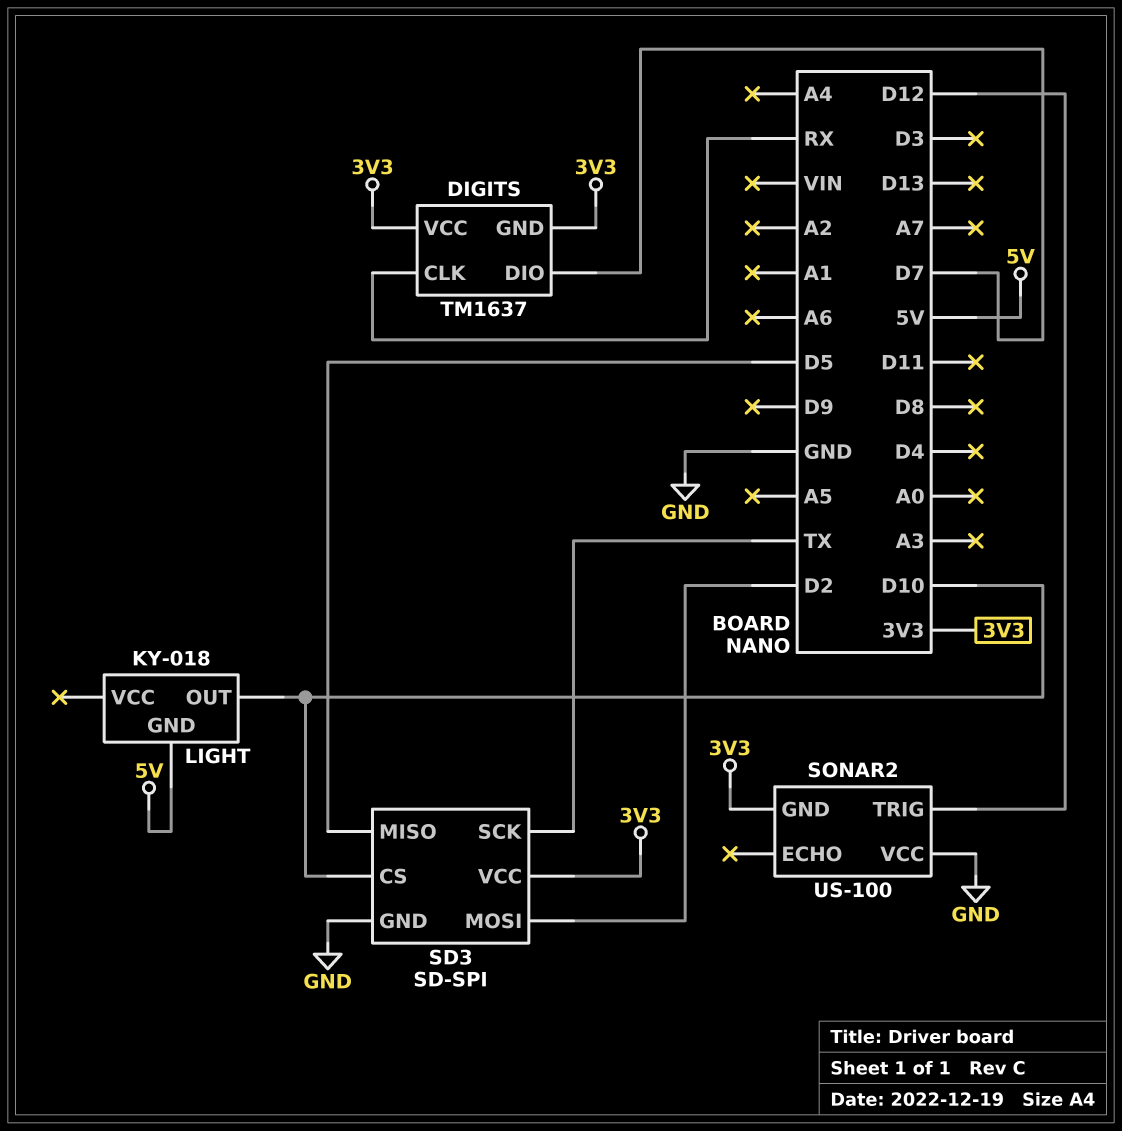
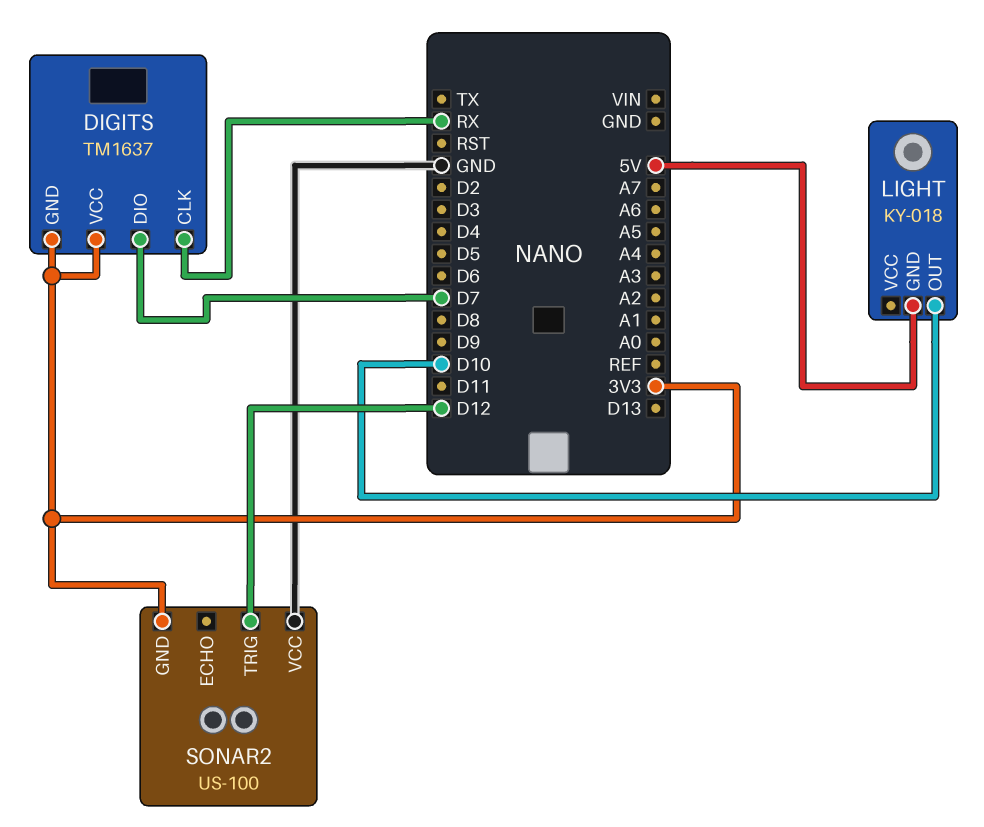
SD3: SD-SPI -> none
SD3 pin CS: D10 -> none
SD3 pin GND: GND -> none
SD3 pin MISO: D5 -> none
SD3 pin MOSI: D2 -> none
SD3 pin SCK: TX -> none
SD3 pin VCC: 3V3 -> none

